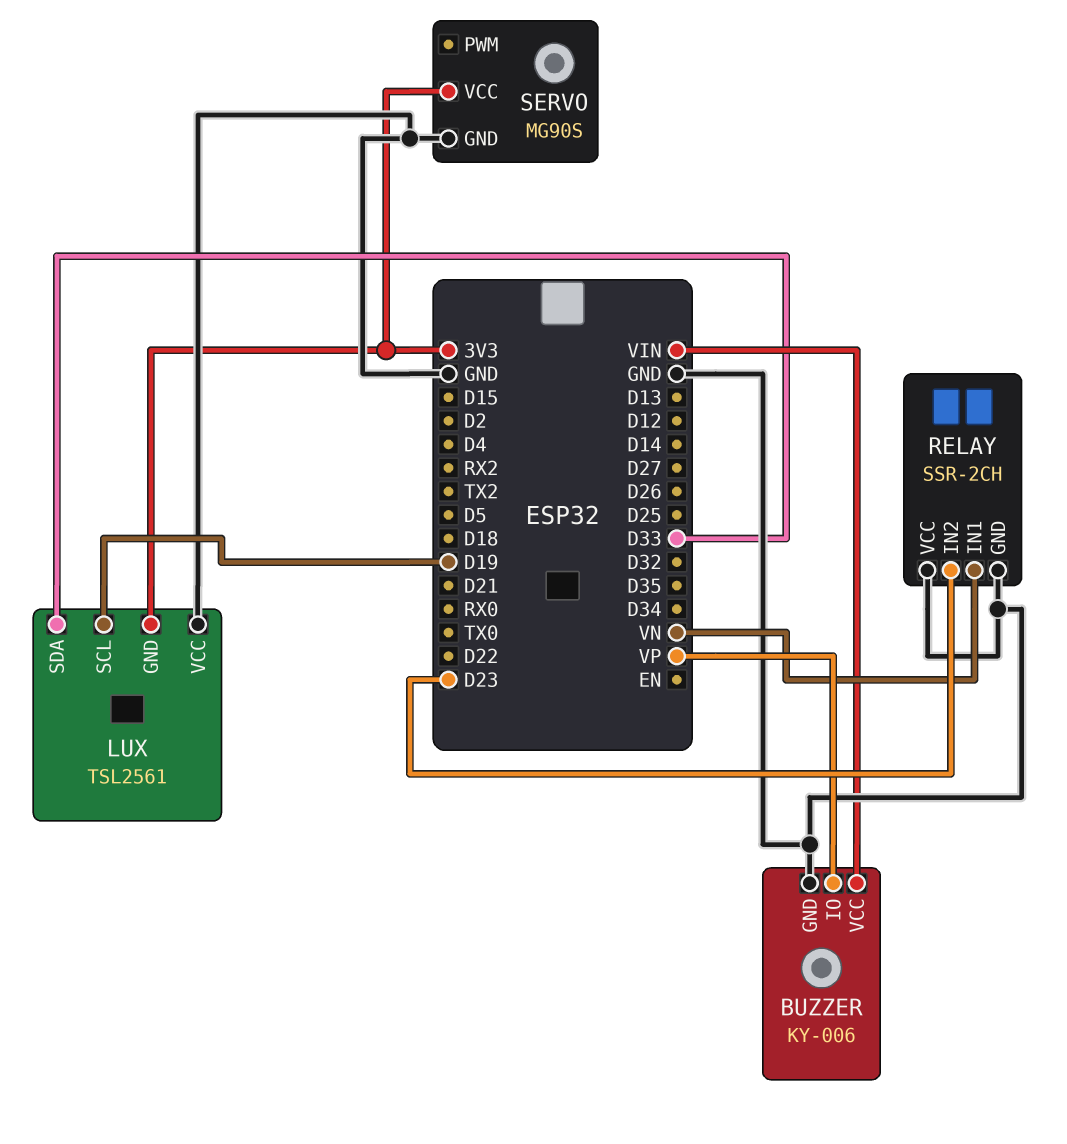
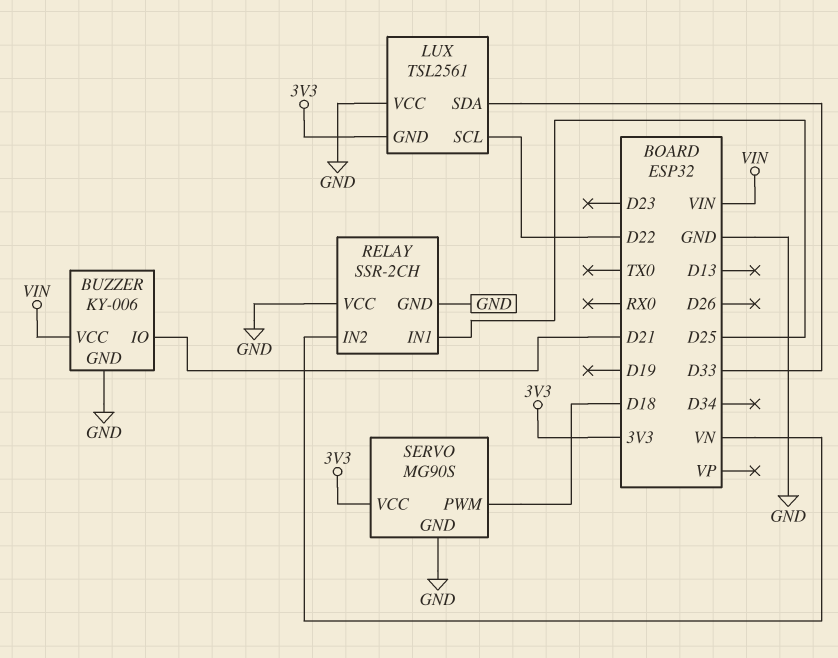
BUZZER pin IO: VP -> D21
LUX pin SCL: D19 -> D22
RELAY pin IN1: VN -> D25
RELAY pin IN2: D23 -> VN
SERVO pin PWM: none -> D18

